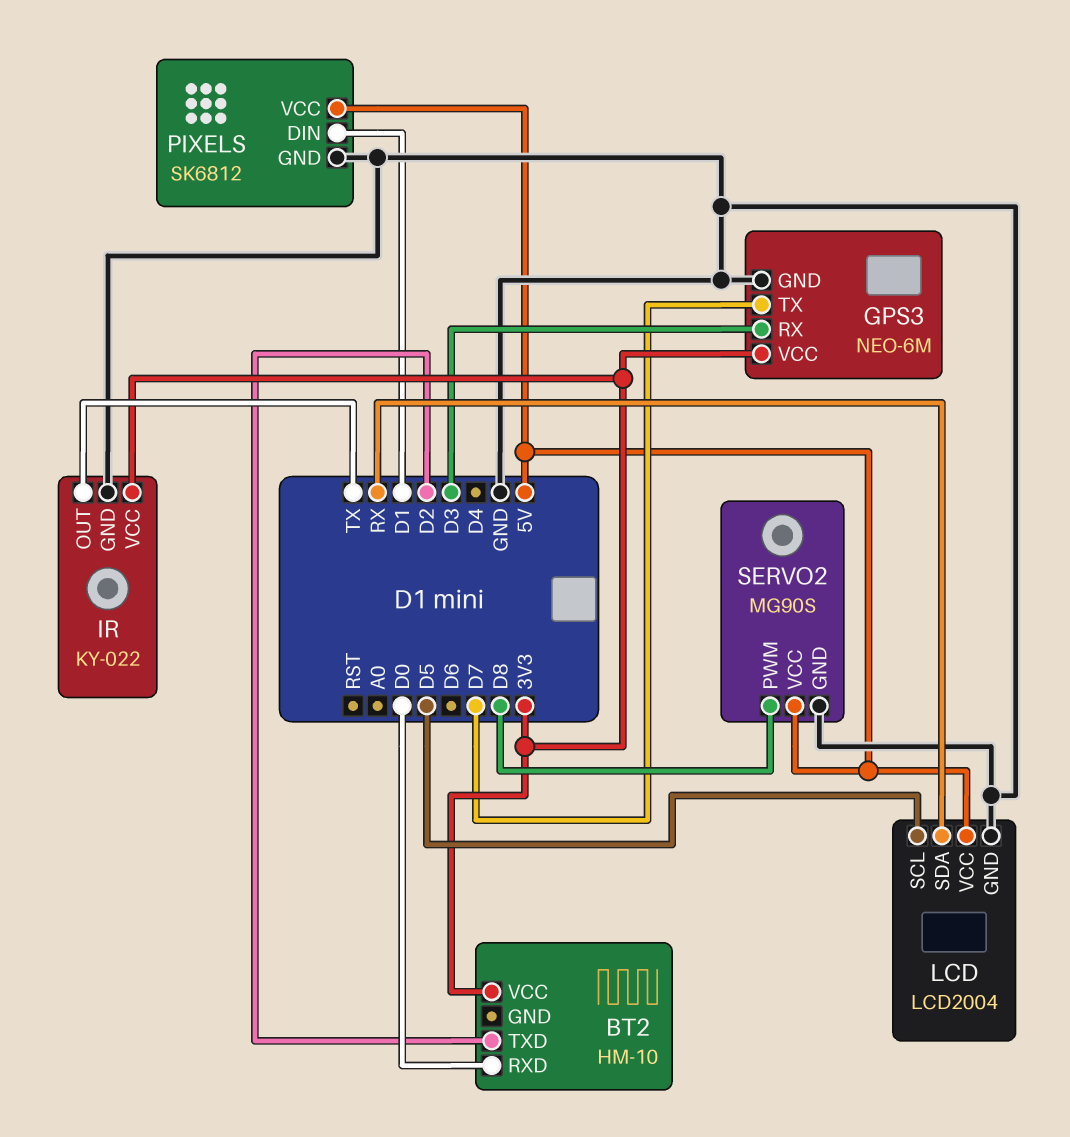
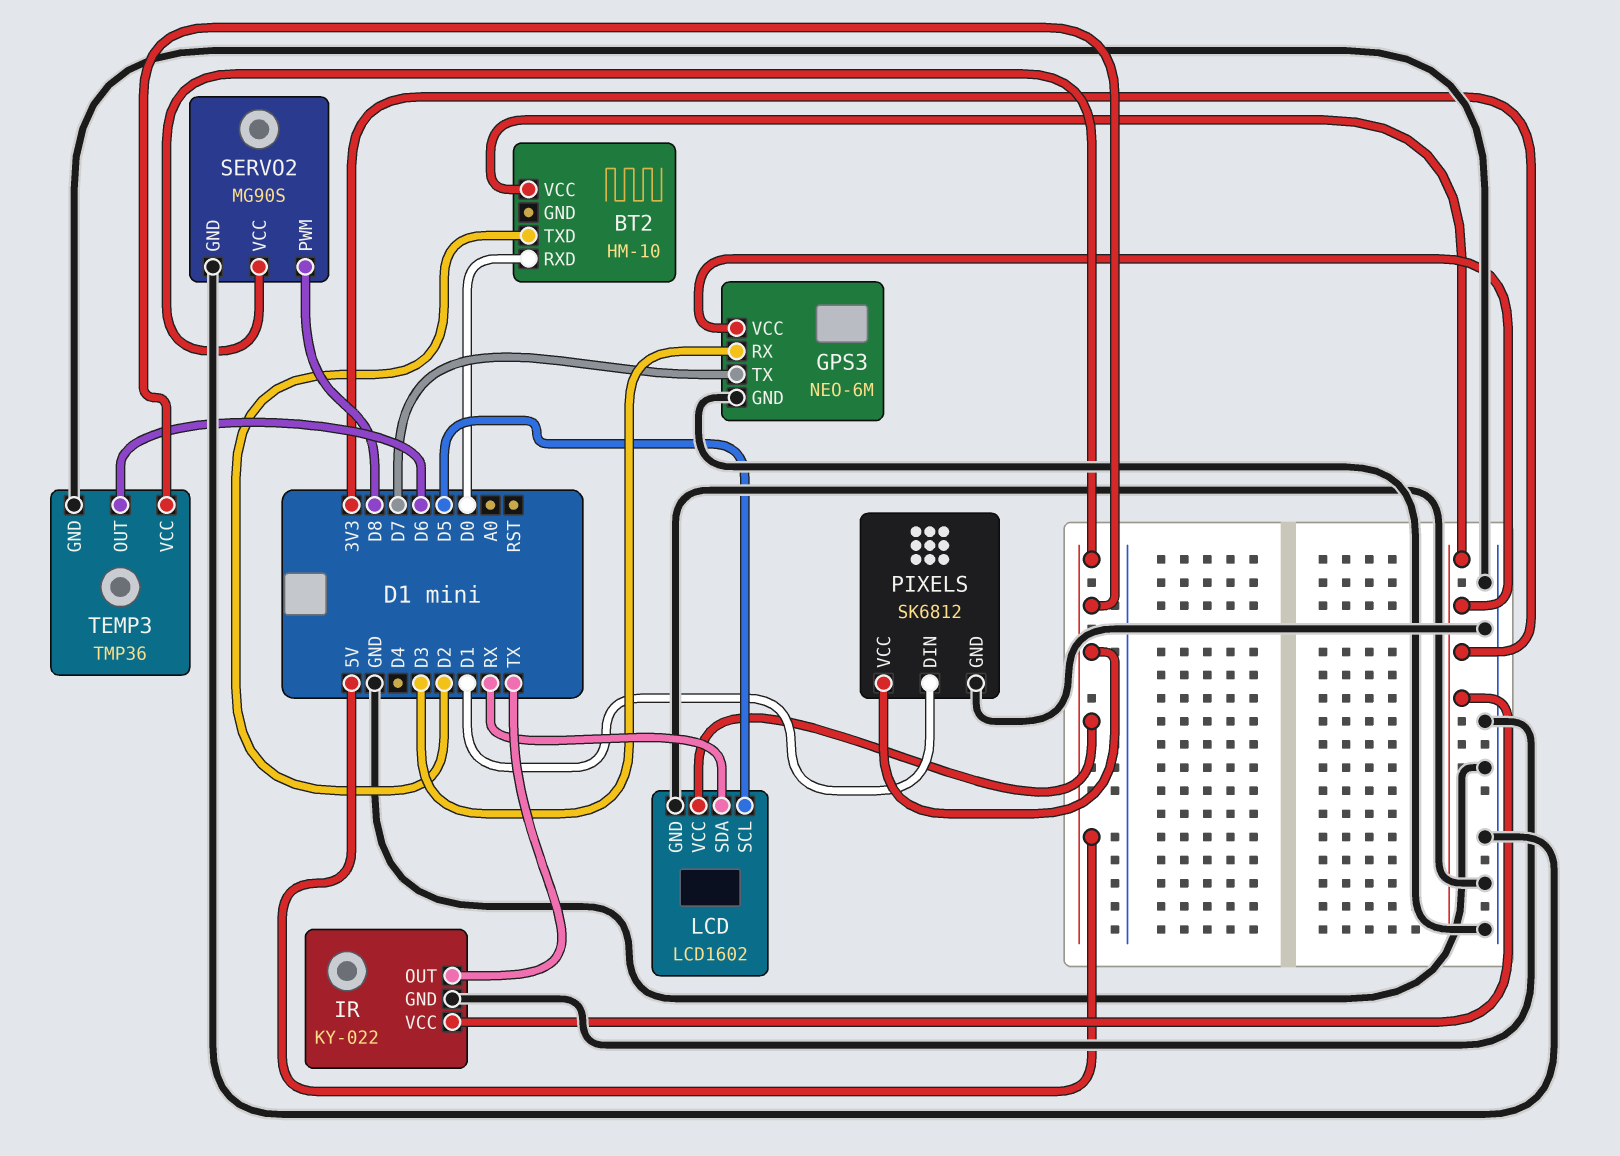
LCD: LCD2004 -> LCD1602
TEMP3: none -> TMP36
TEMP3 pin GND: none -> GND
TEMP3 pin OUT: none -> D6
TEMP3 pin VCC: none -> 5V

